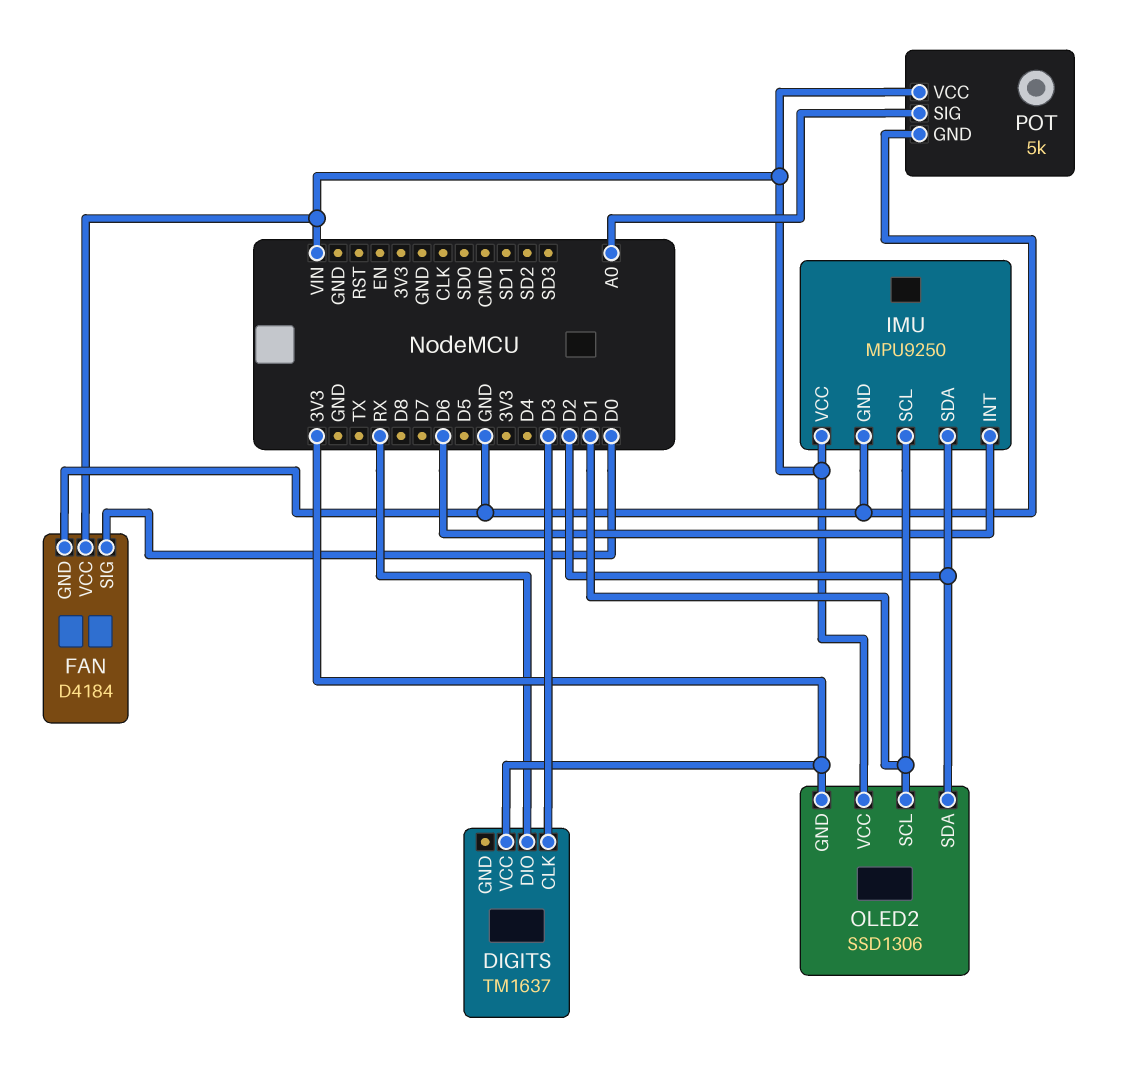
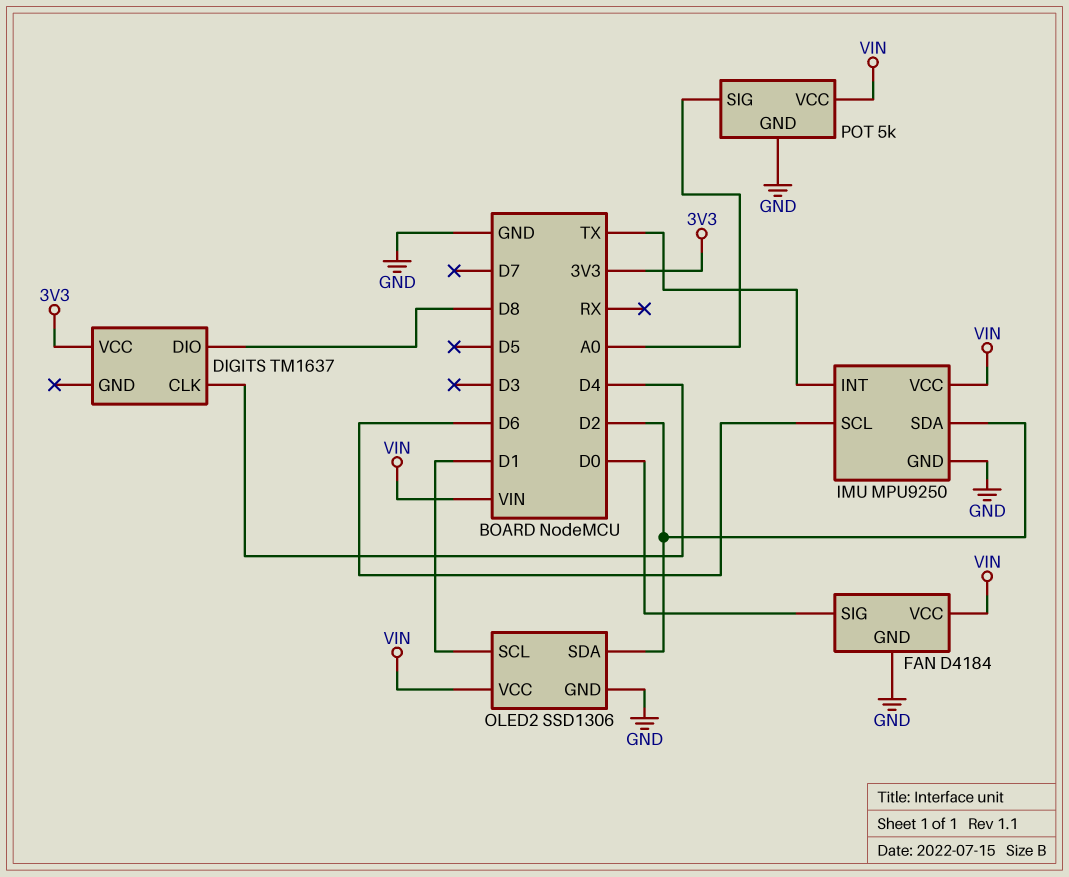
DIGITS pin CLK: D3 -> D4
DIGITS pin DIO: RX -> D8
IMU pin INT: D6 -> TX
IMU pin SCL: D1 -> D6
OLED2 pin GND: 3V3 -> GND

